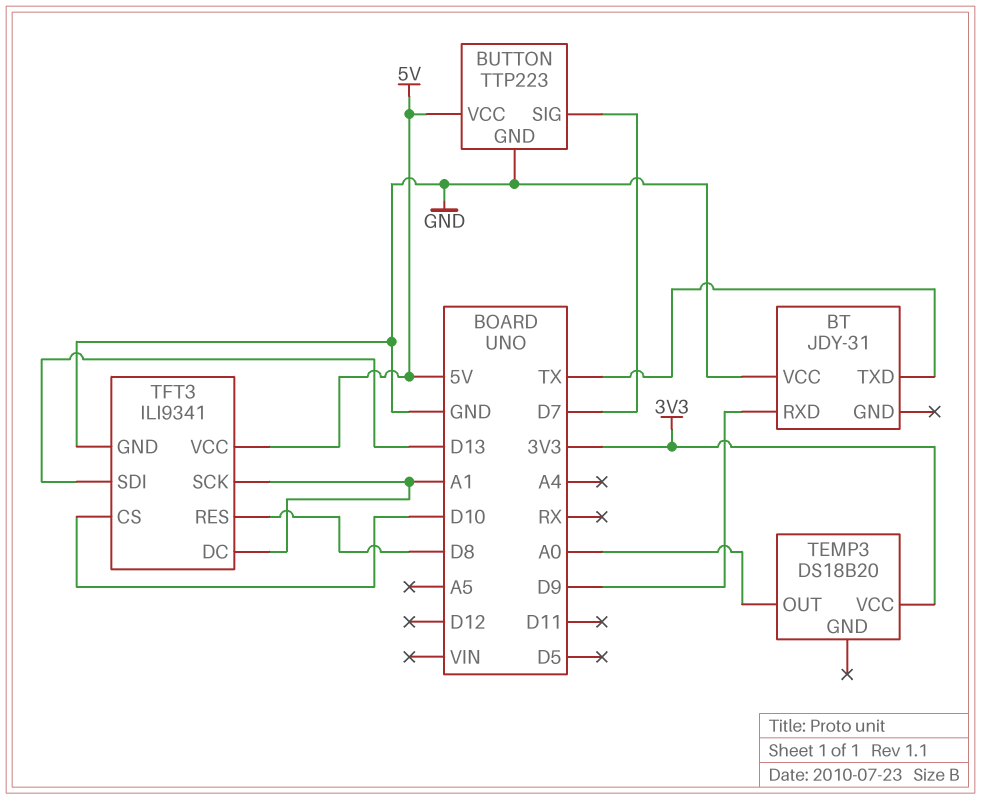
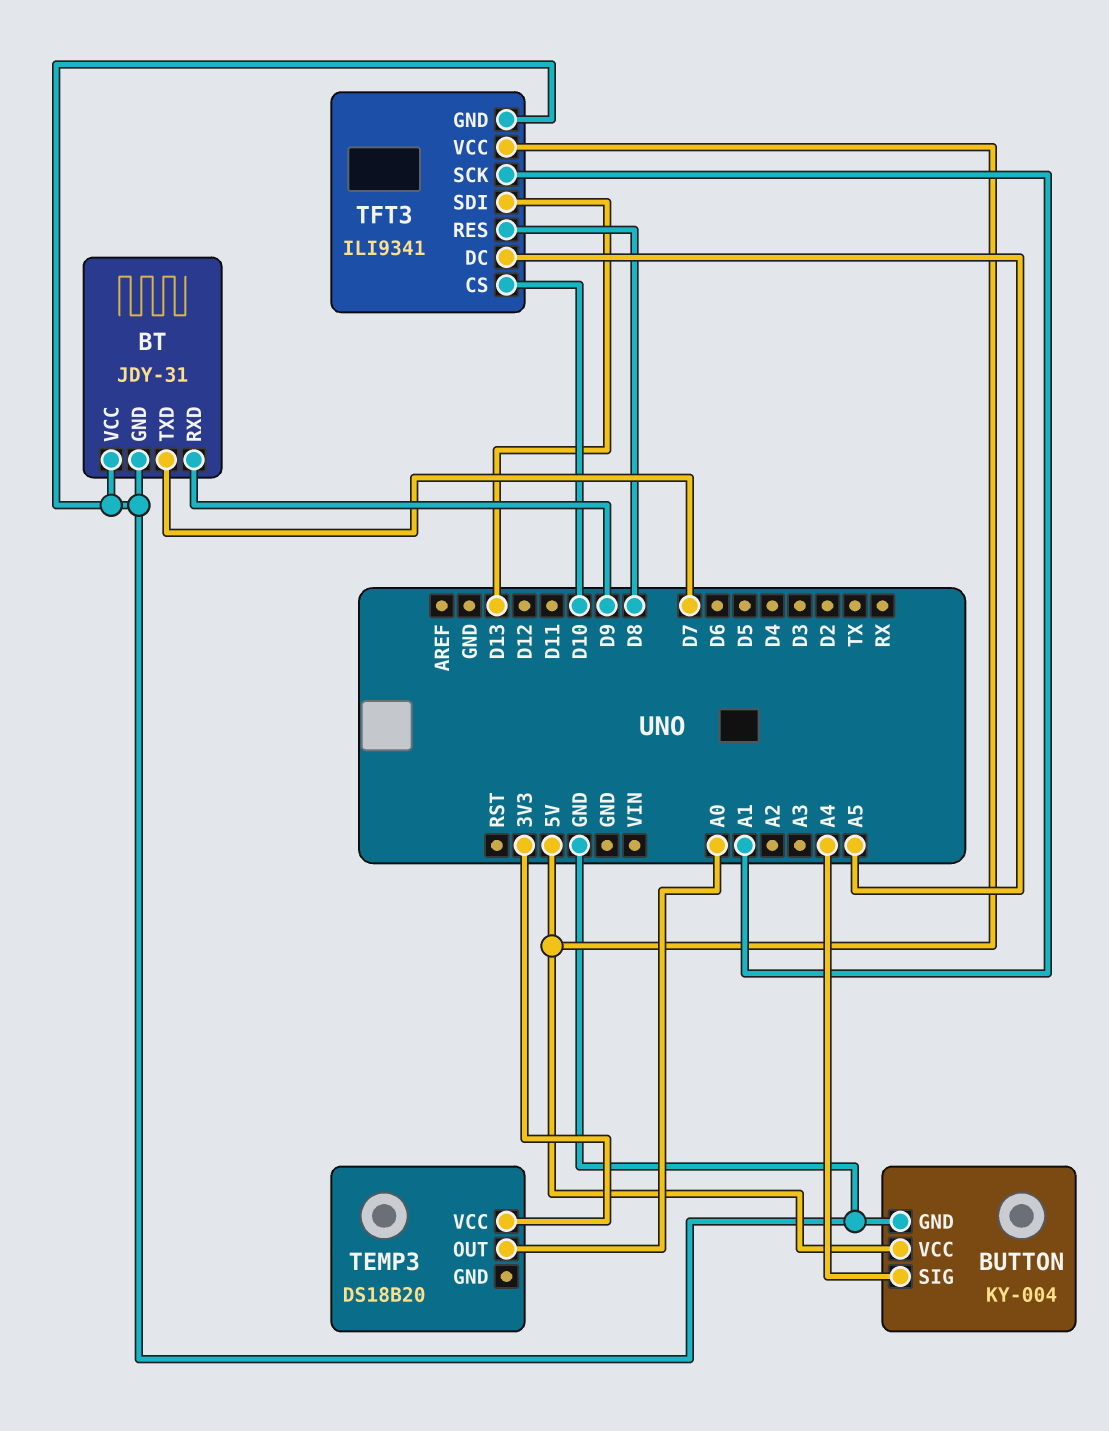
BT pin GND: none -> GND
BT pin TXD: TX -> D7
BUTTON: TTP223 -> KY-004
BUTTON pin SIG: D7 -> A4
TFT3 pin DC: A1 -> A5

